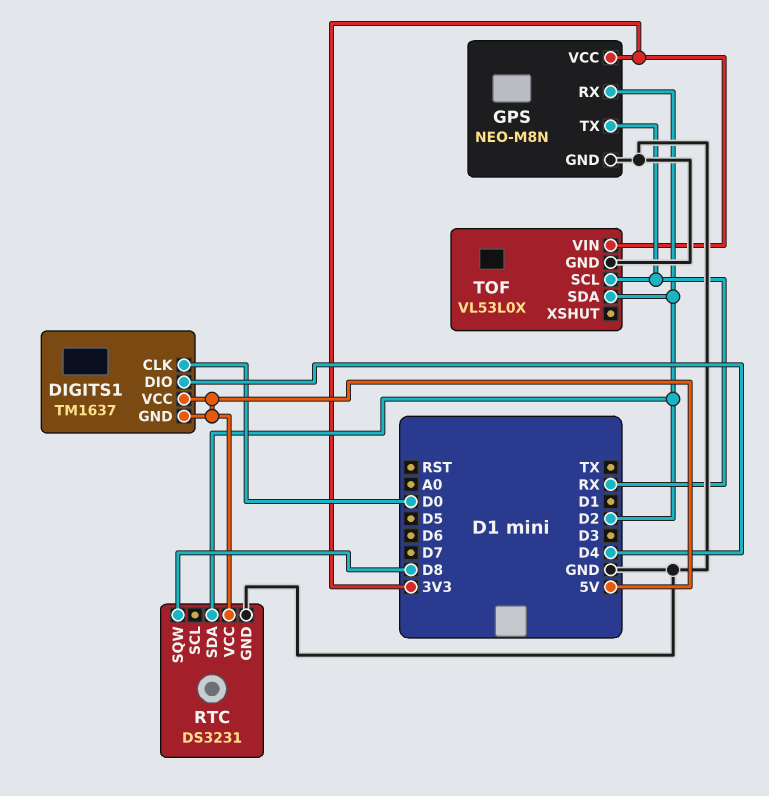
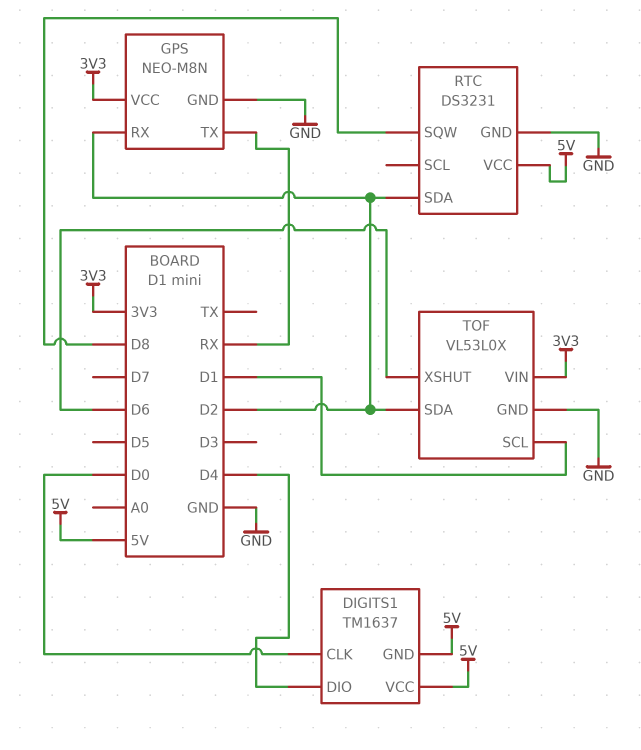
TOF pin SCL: RX -> D1
TOF pin XSHUT: none -> D6

